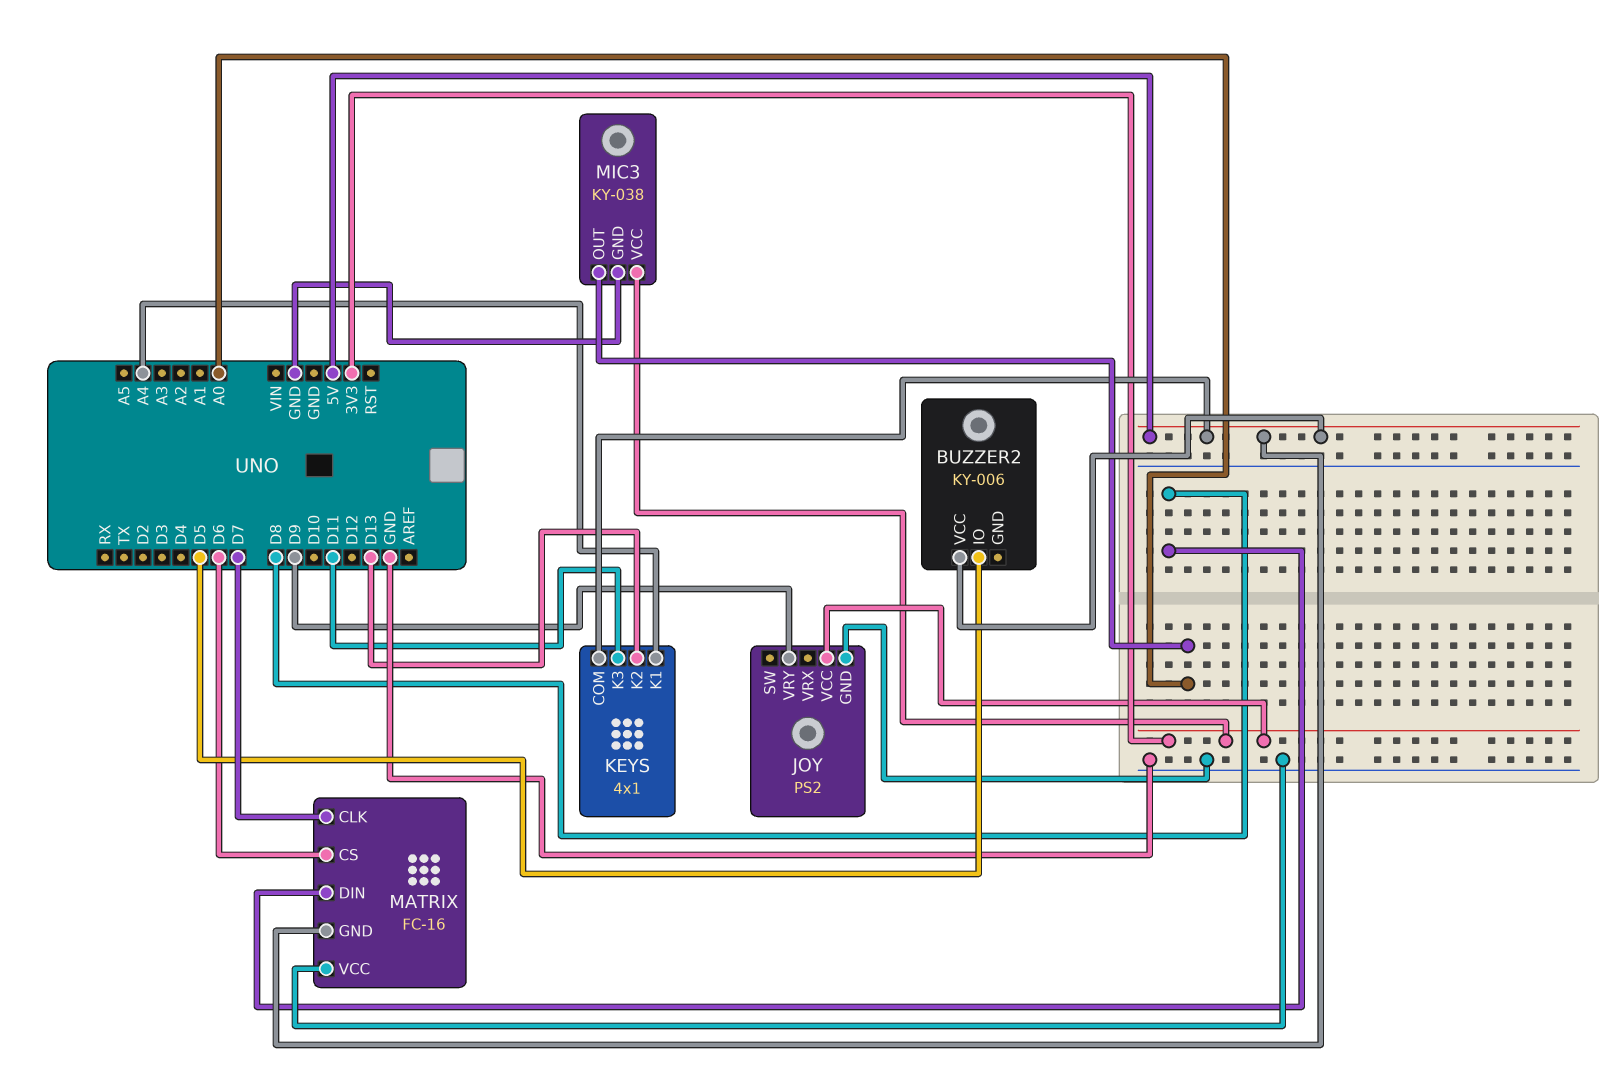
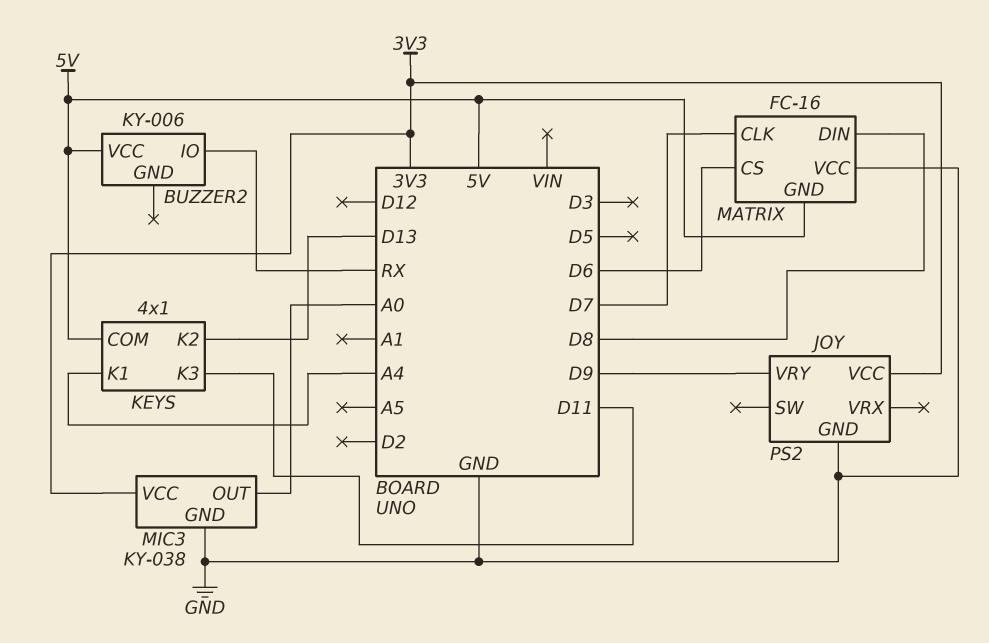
BUZZER2 pin IO: D5 -> RX

